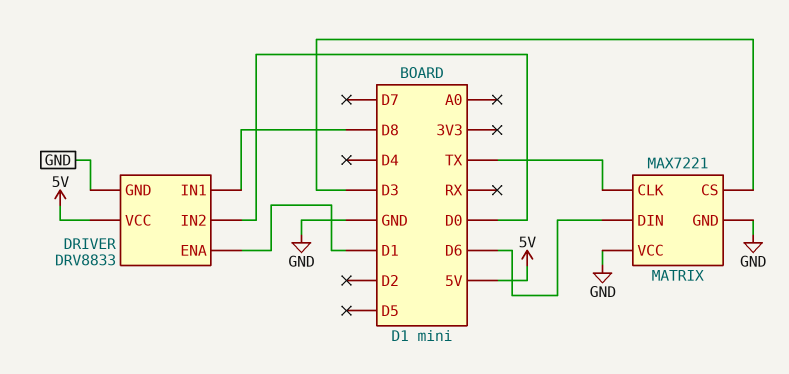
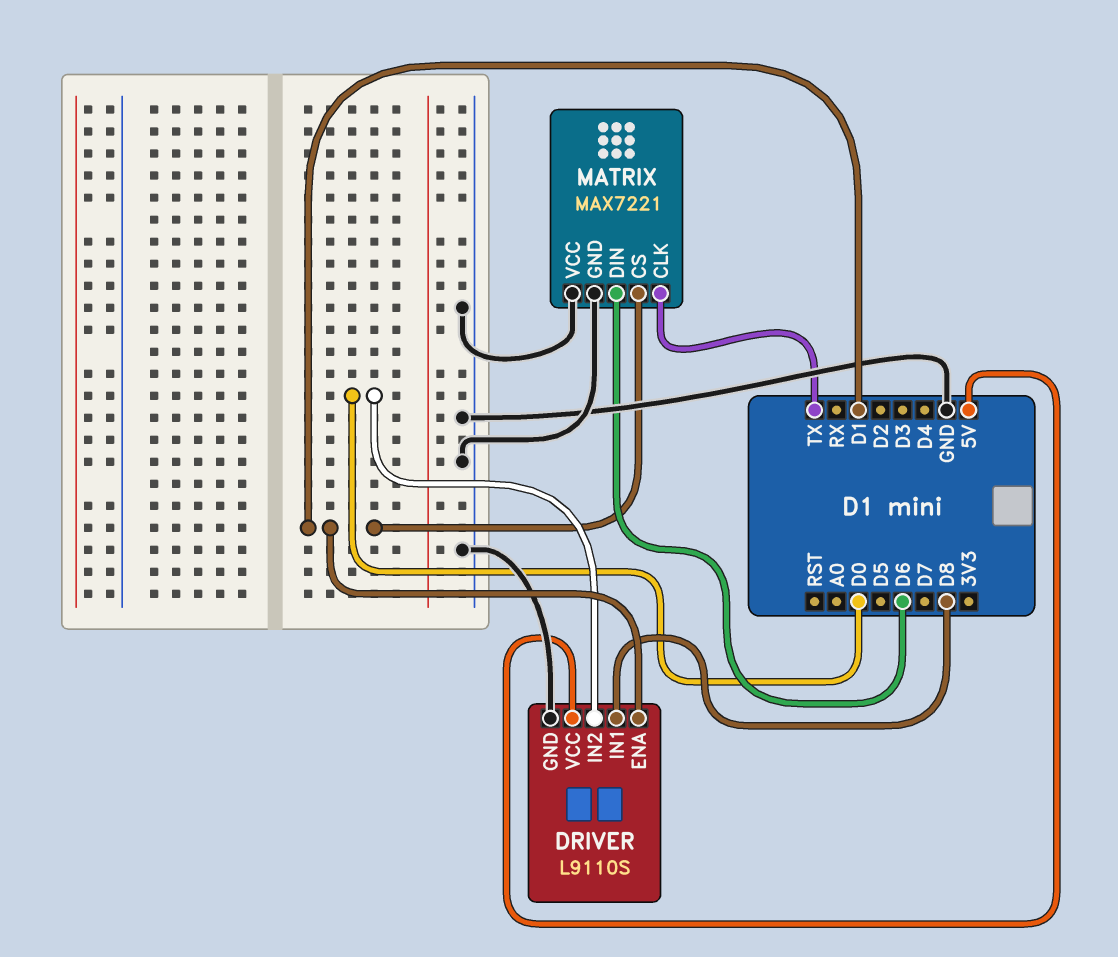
DRIVER: DRV8833 -> L9110S
MATRIX pin CS: D3 -> D1

